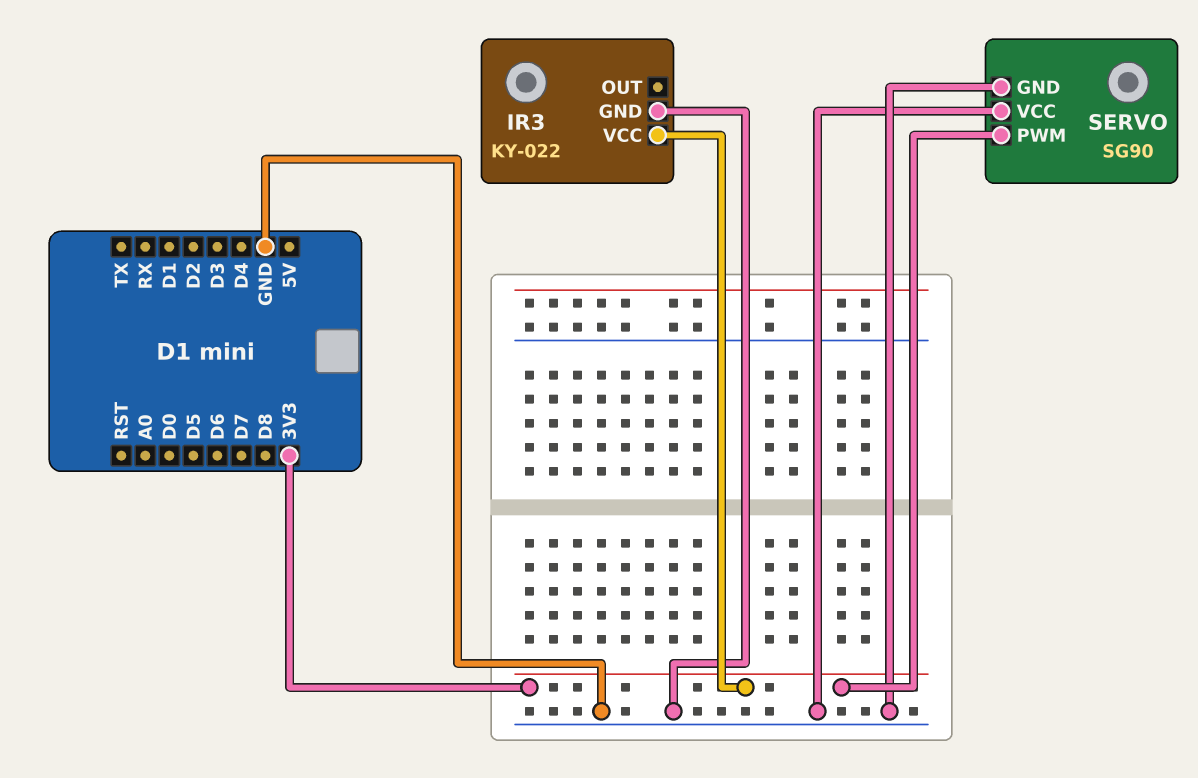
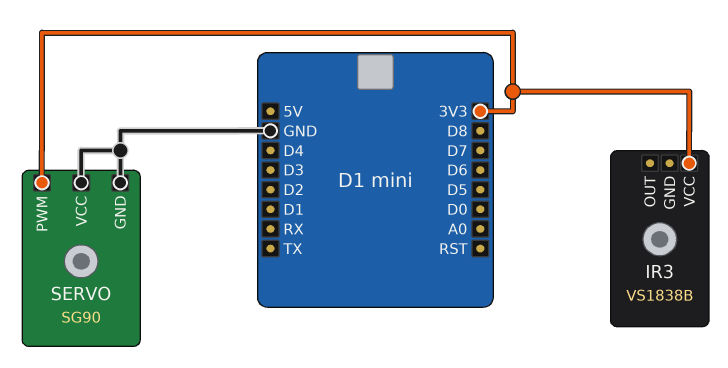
IR3: KY-022 -> VS1838B
IR3 pin GND: GND -> none

